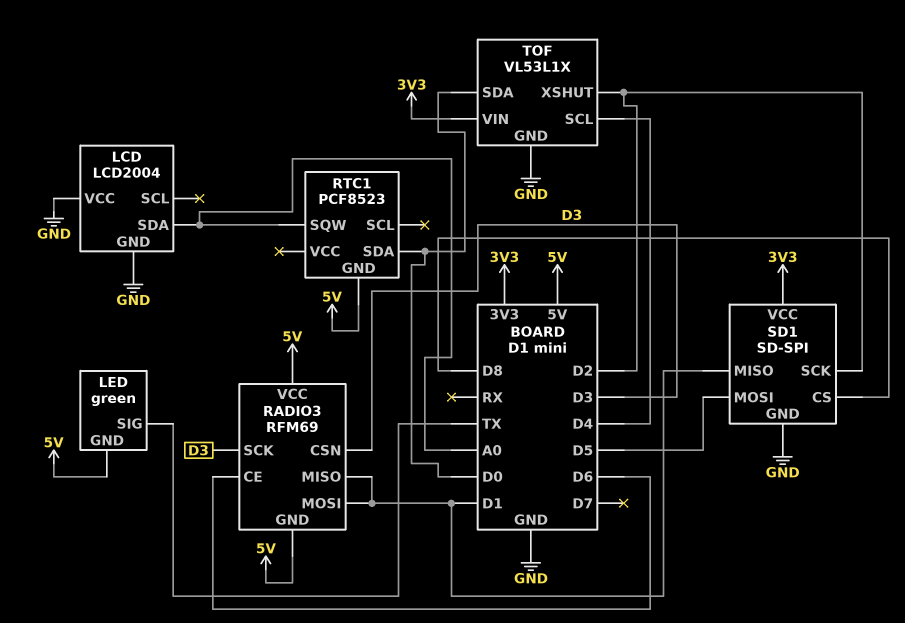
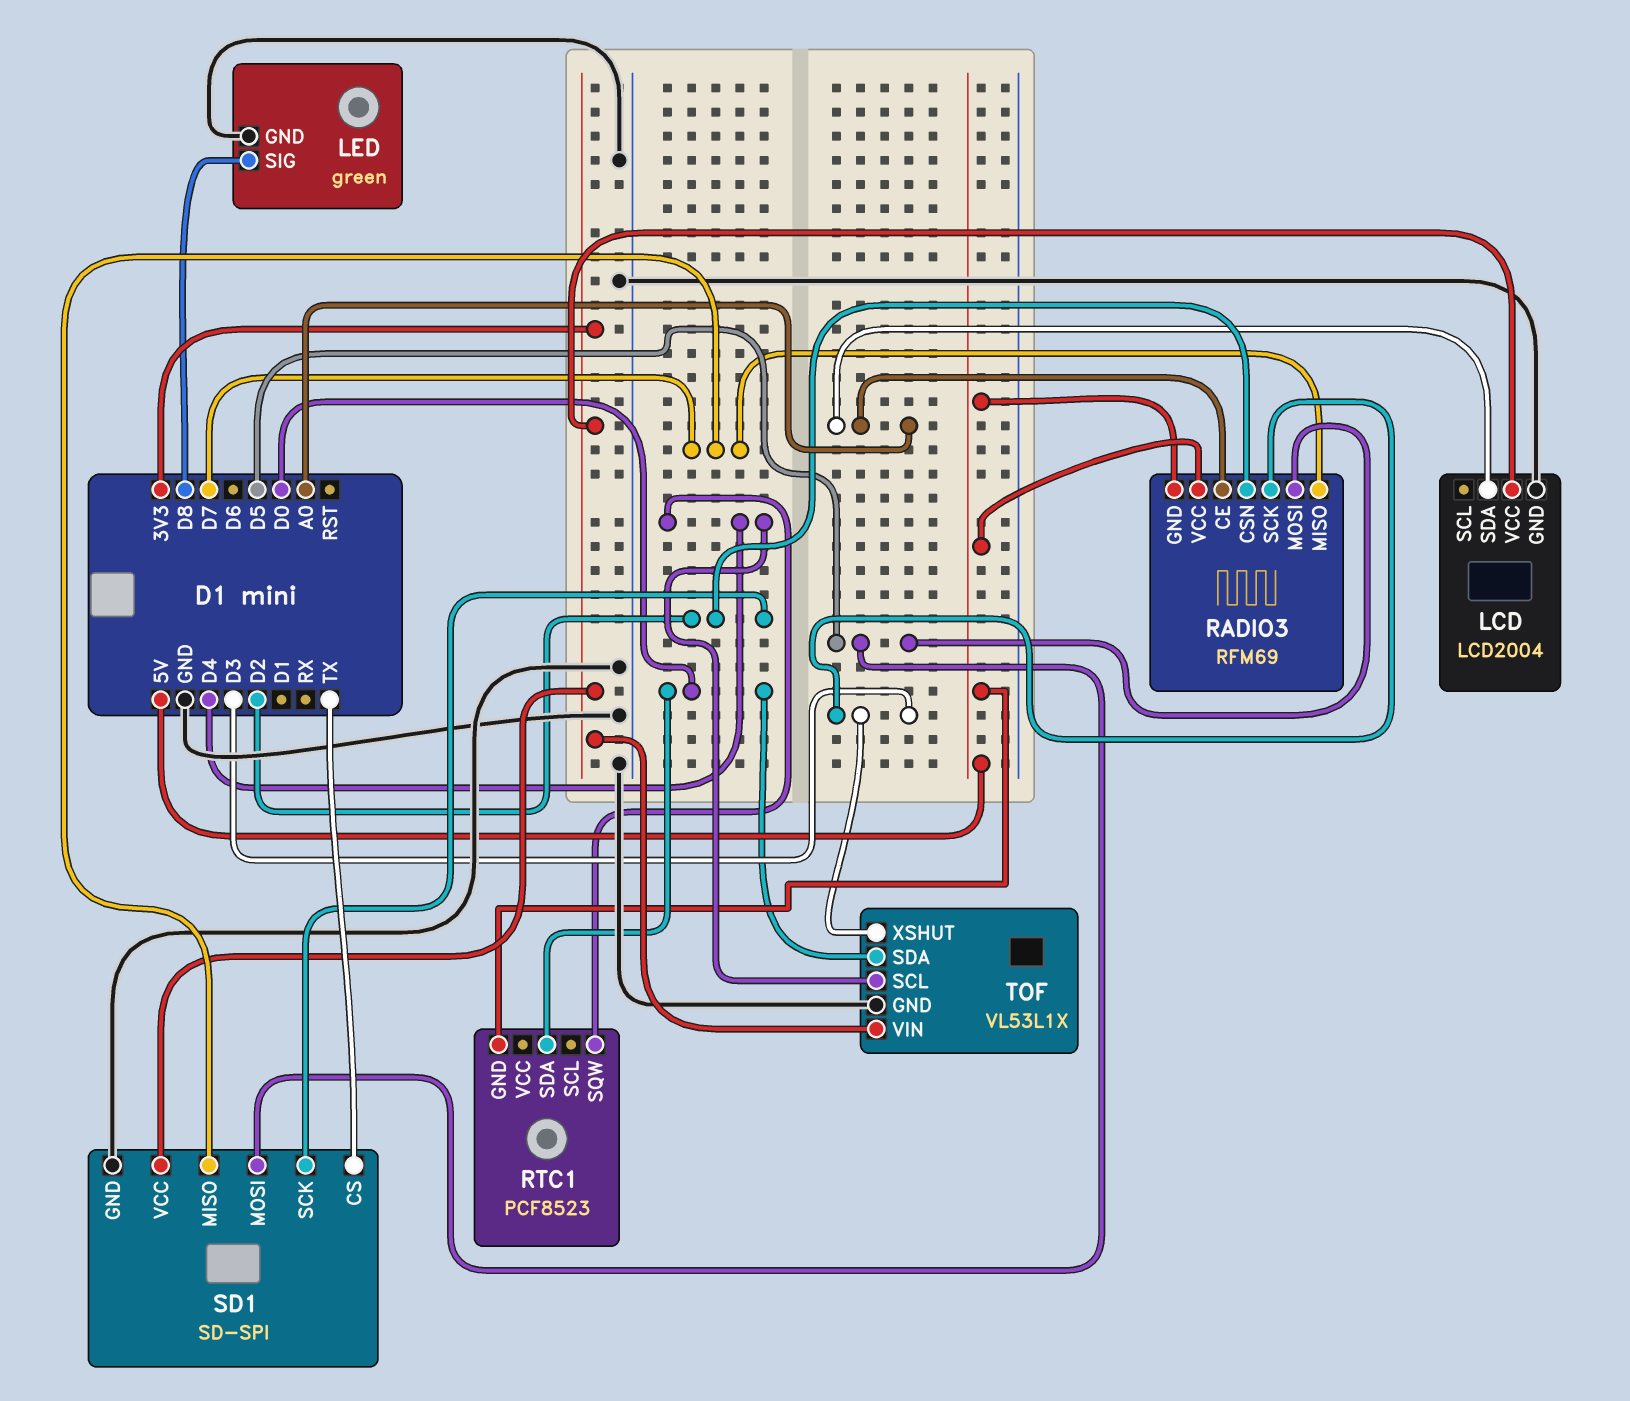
LCD pin VCC: GND -> 3V3
LED pin GND: 5V -> GND
LED pin SIG: TX -> D8
RADIO3 pin CE: D6 -> A0
RADIO3 pin CSN: D3 -> D2
RADIO3 pin MISO: D1 -> D7
RADIO3 pin MOSI: D1 -> D5
RTC1 pin SQW: A0 -> D4
SD1 pin CS: D8 -> TX
SD1 pin MISO: D1 -> D7
TOF pin XSHUT: D2 -> D3

